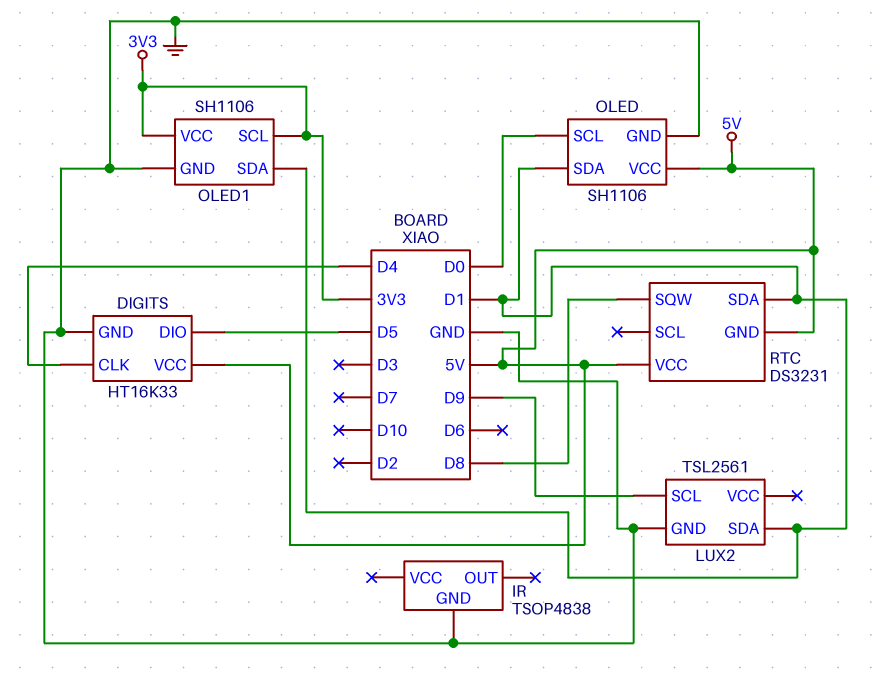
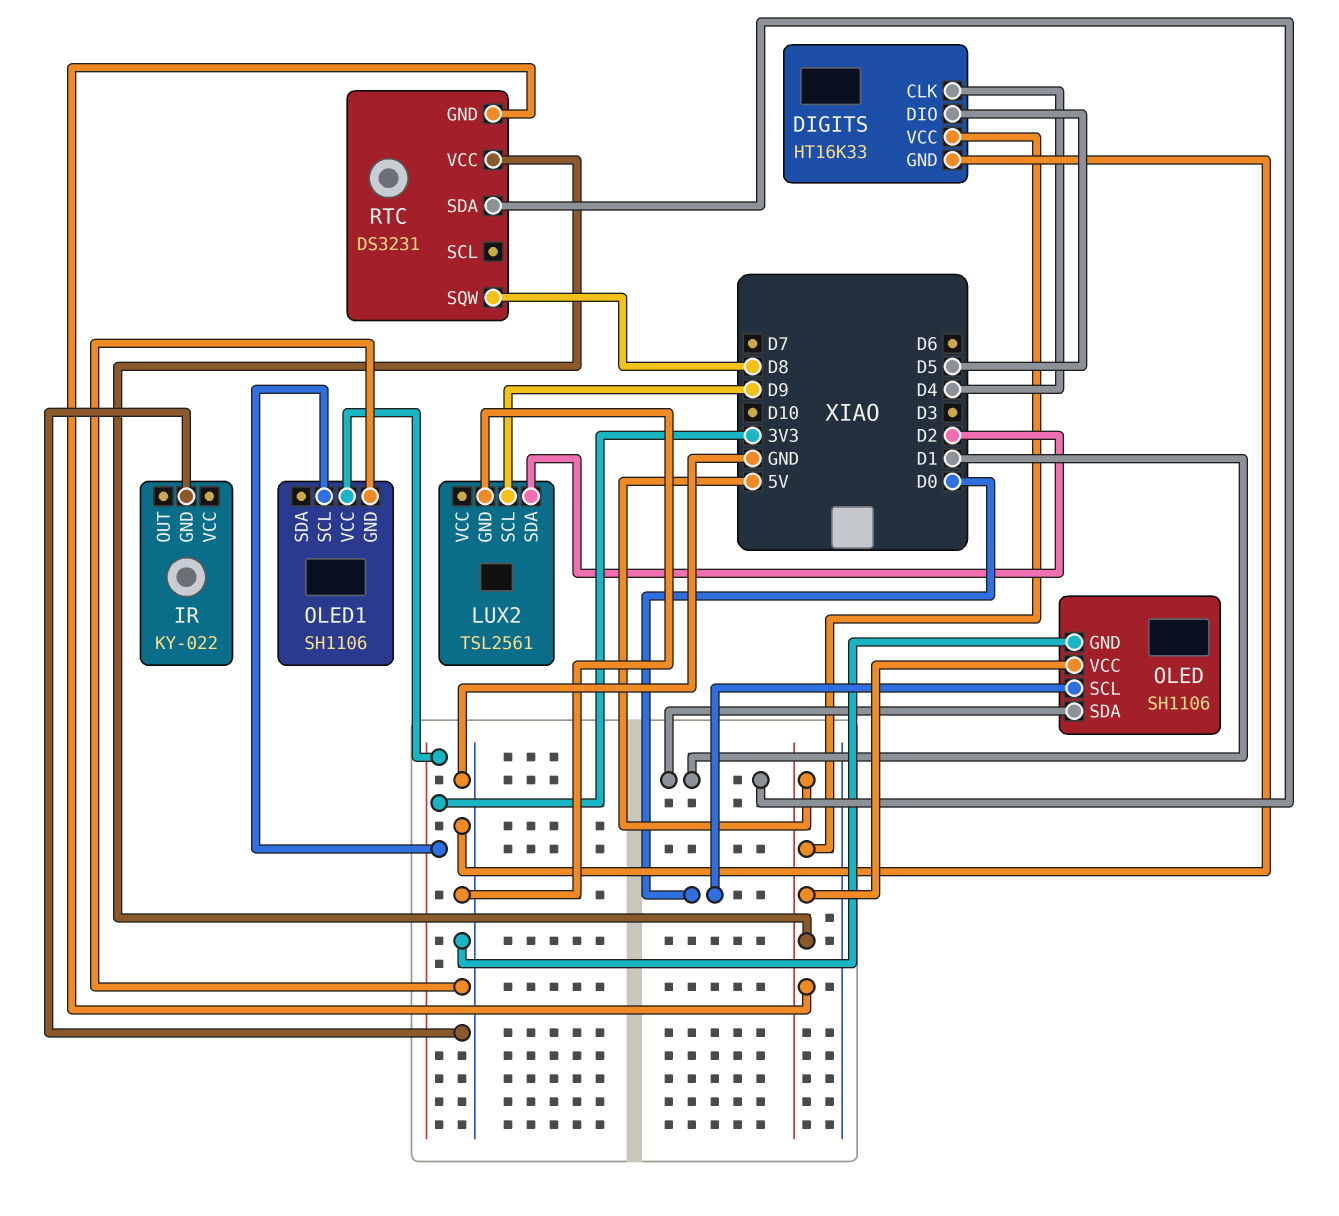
IR: TSOP4838 -> KY-022
LUX2 pin SDA: D1 -> D2
OLED1 pin SDA: D1 -> none

